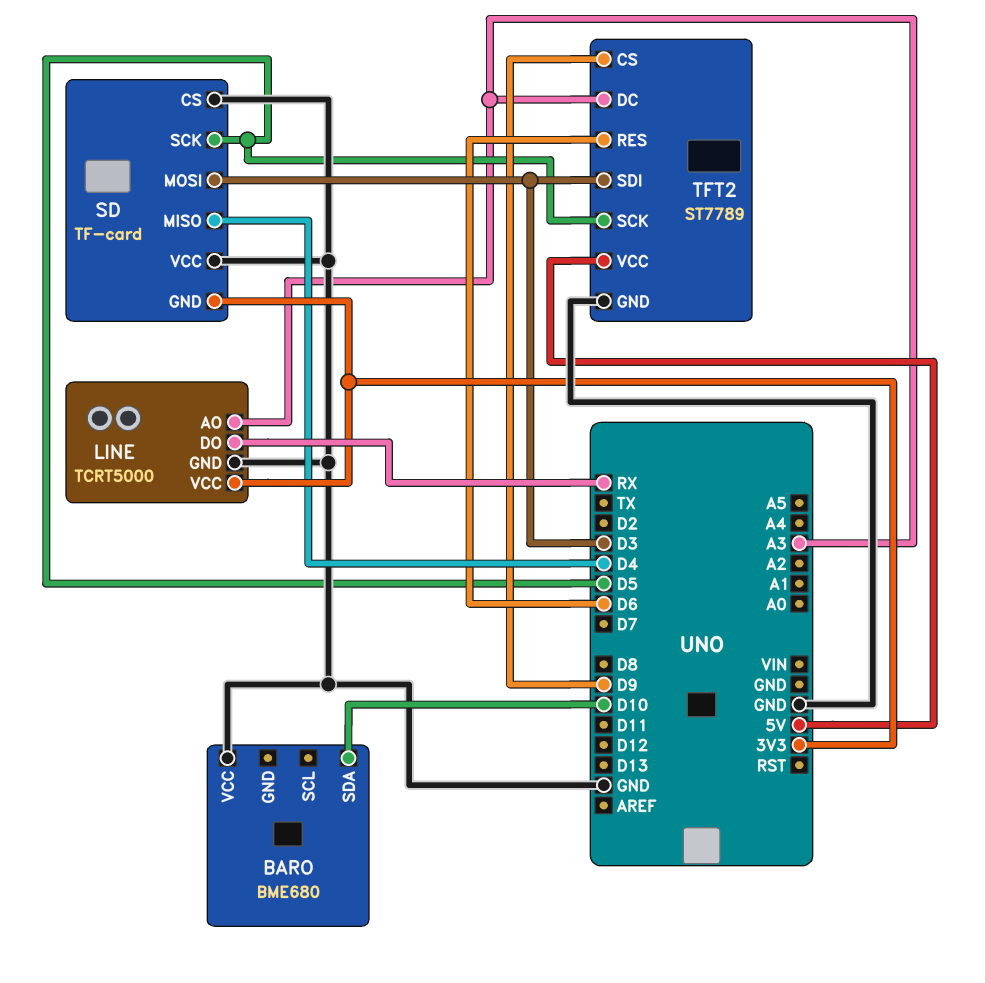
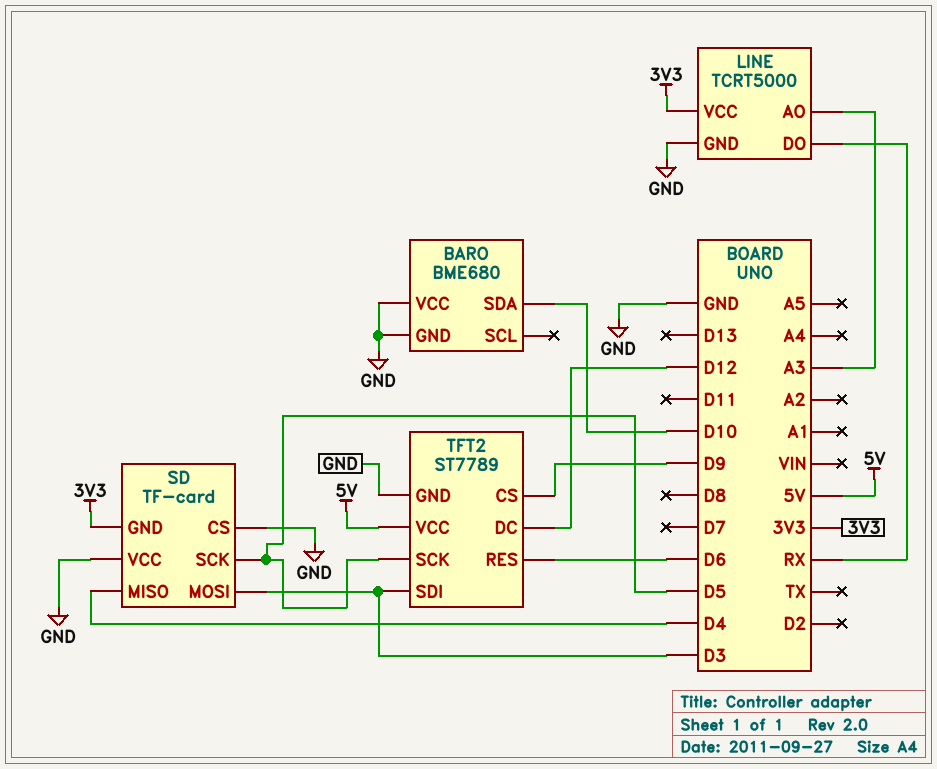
BARO pin GND: none -> GND
TFT2 pin DC: A3 -> D12

